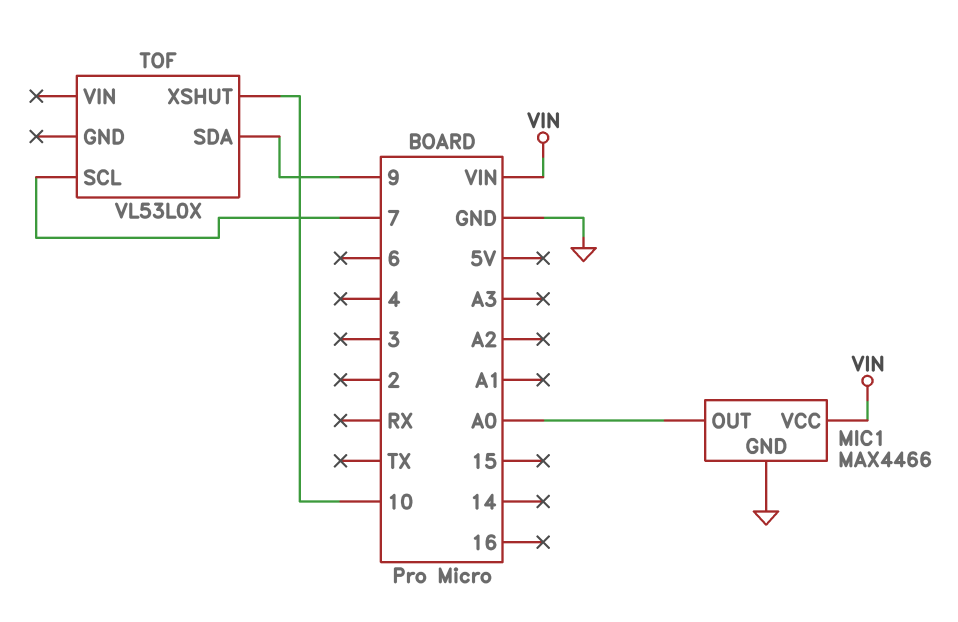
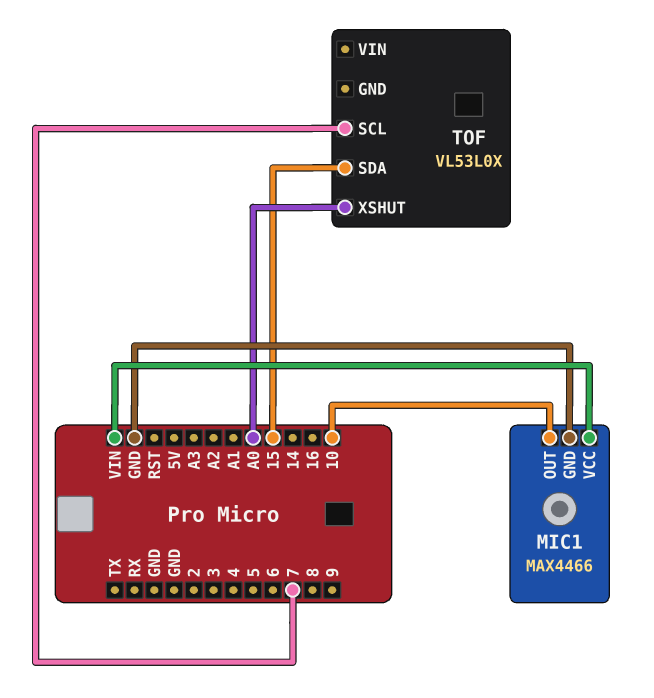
MIC1 pin OUT: A0 -> 10
TOF pin SDA: 9 -> 15
TOF pin XSHUT: 10 -> A0

